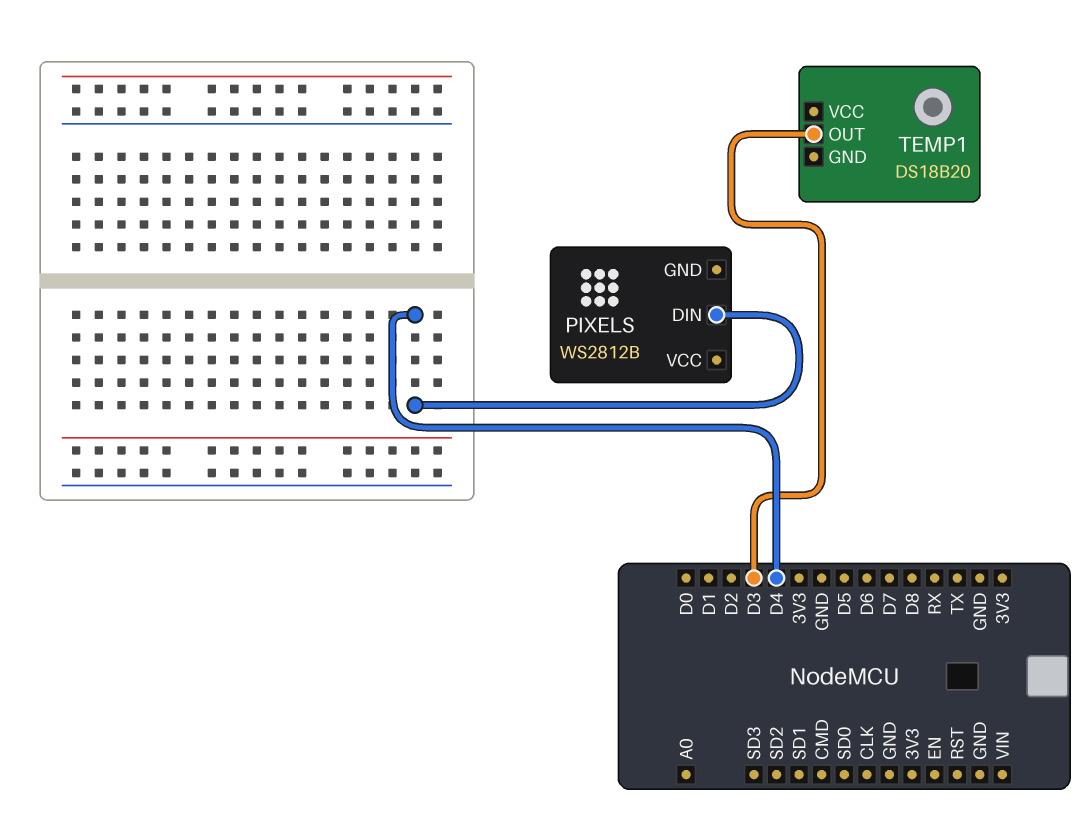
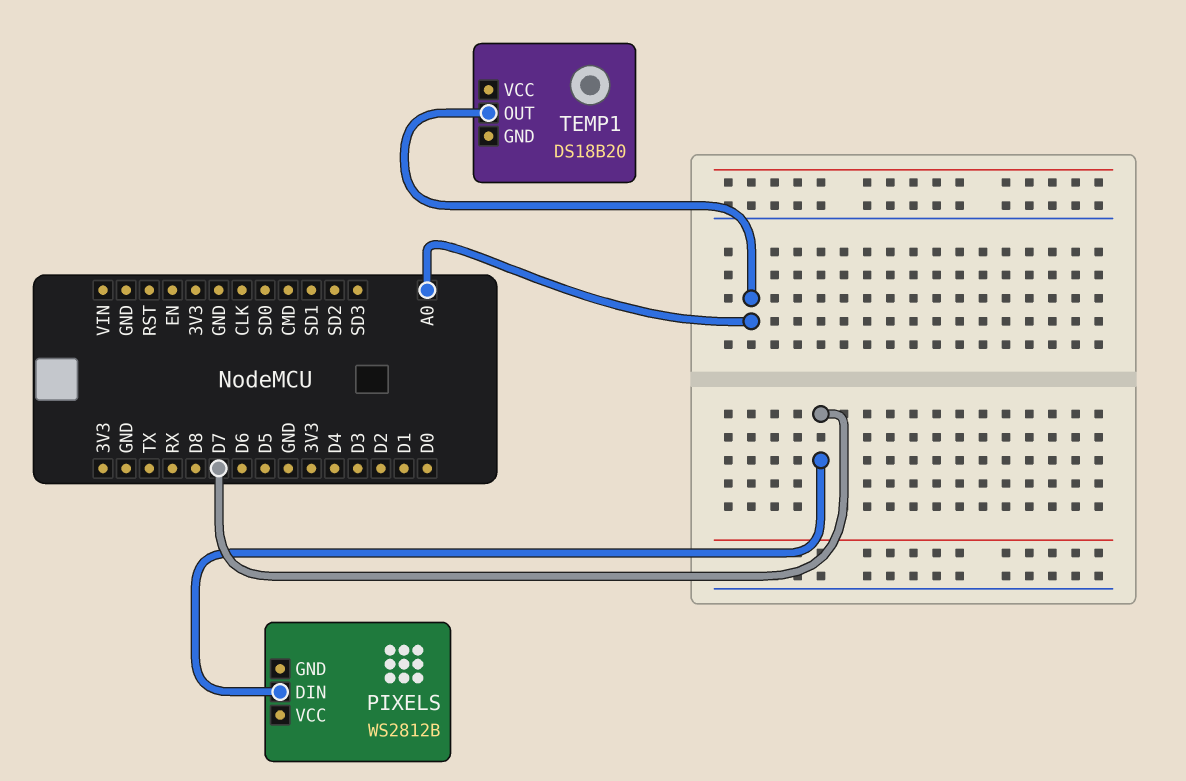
PIXELS pin DIN: D4 -> D7
TEMP1 pin OUT: D3 -> A0

